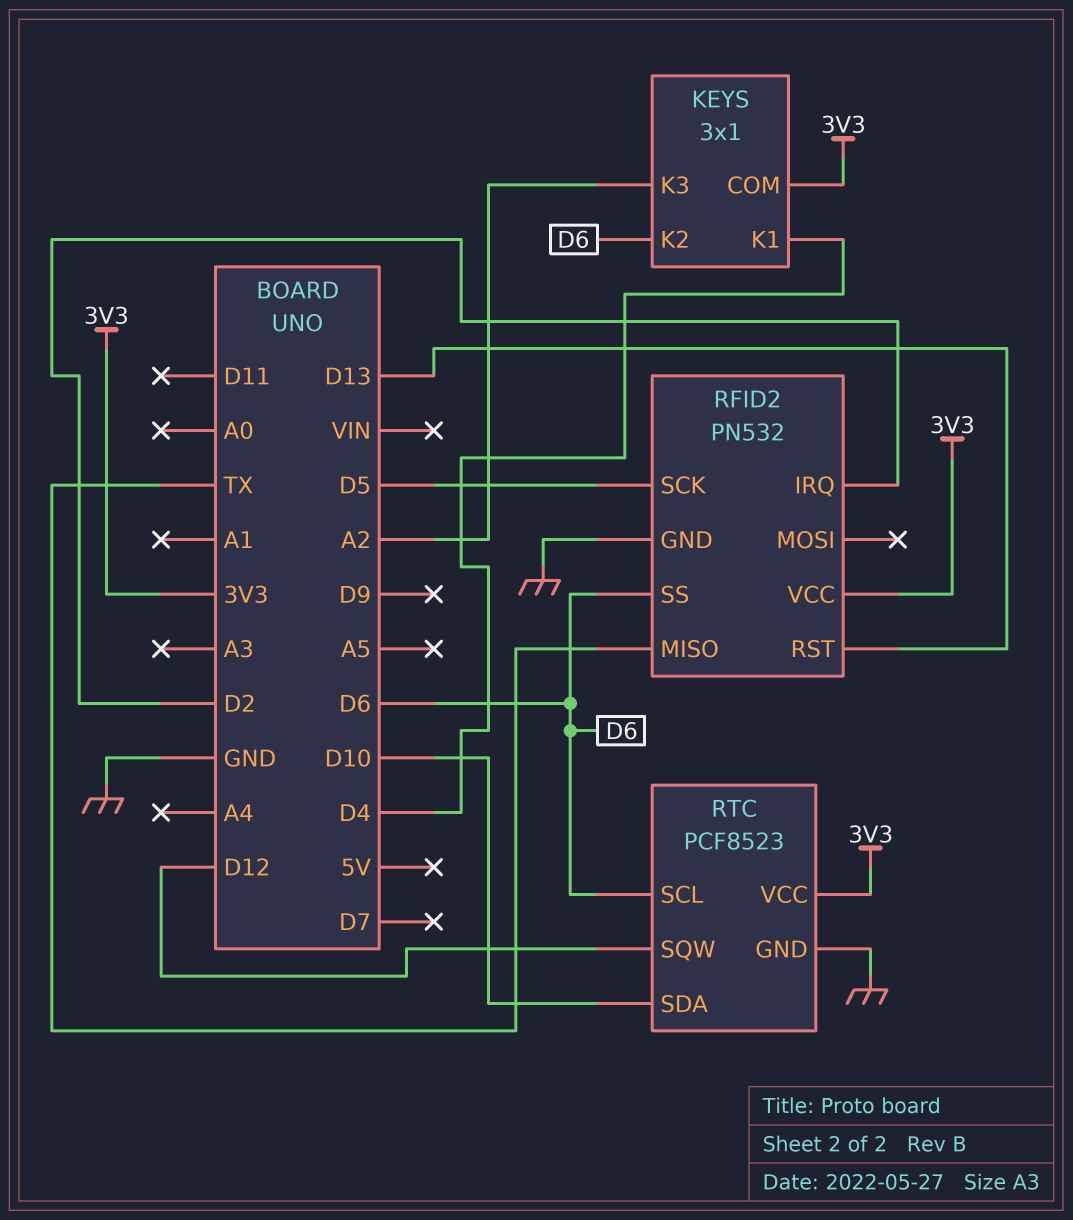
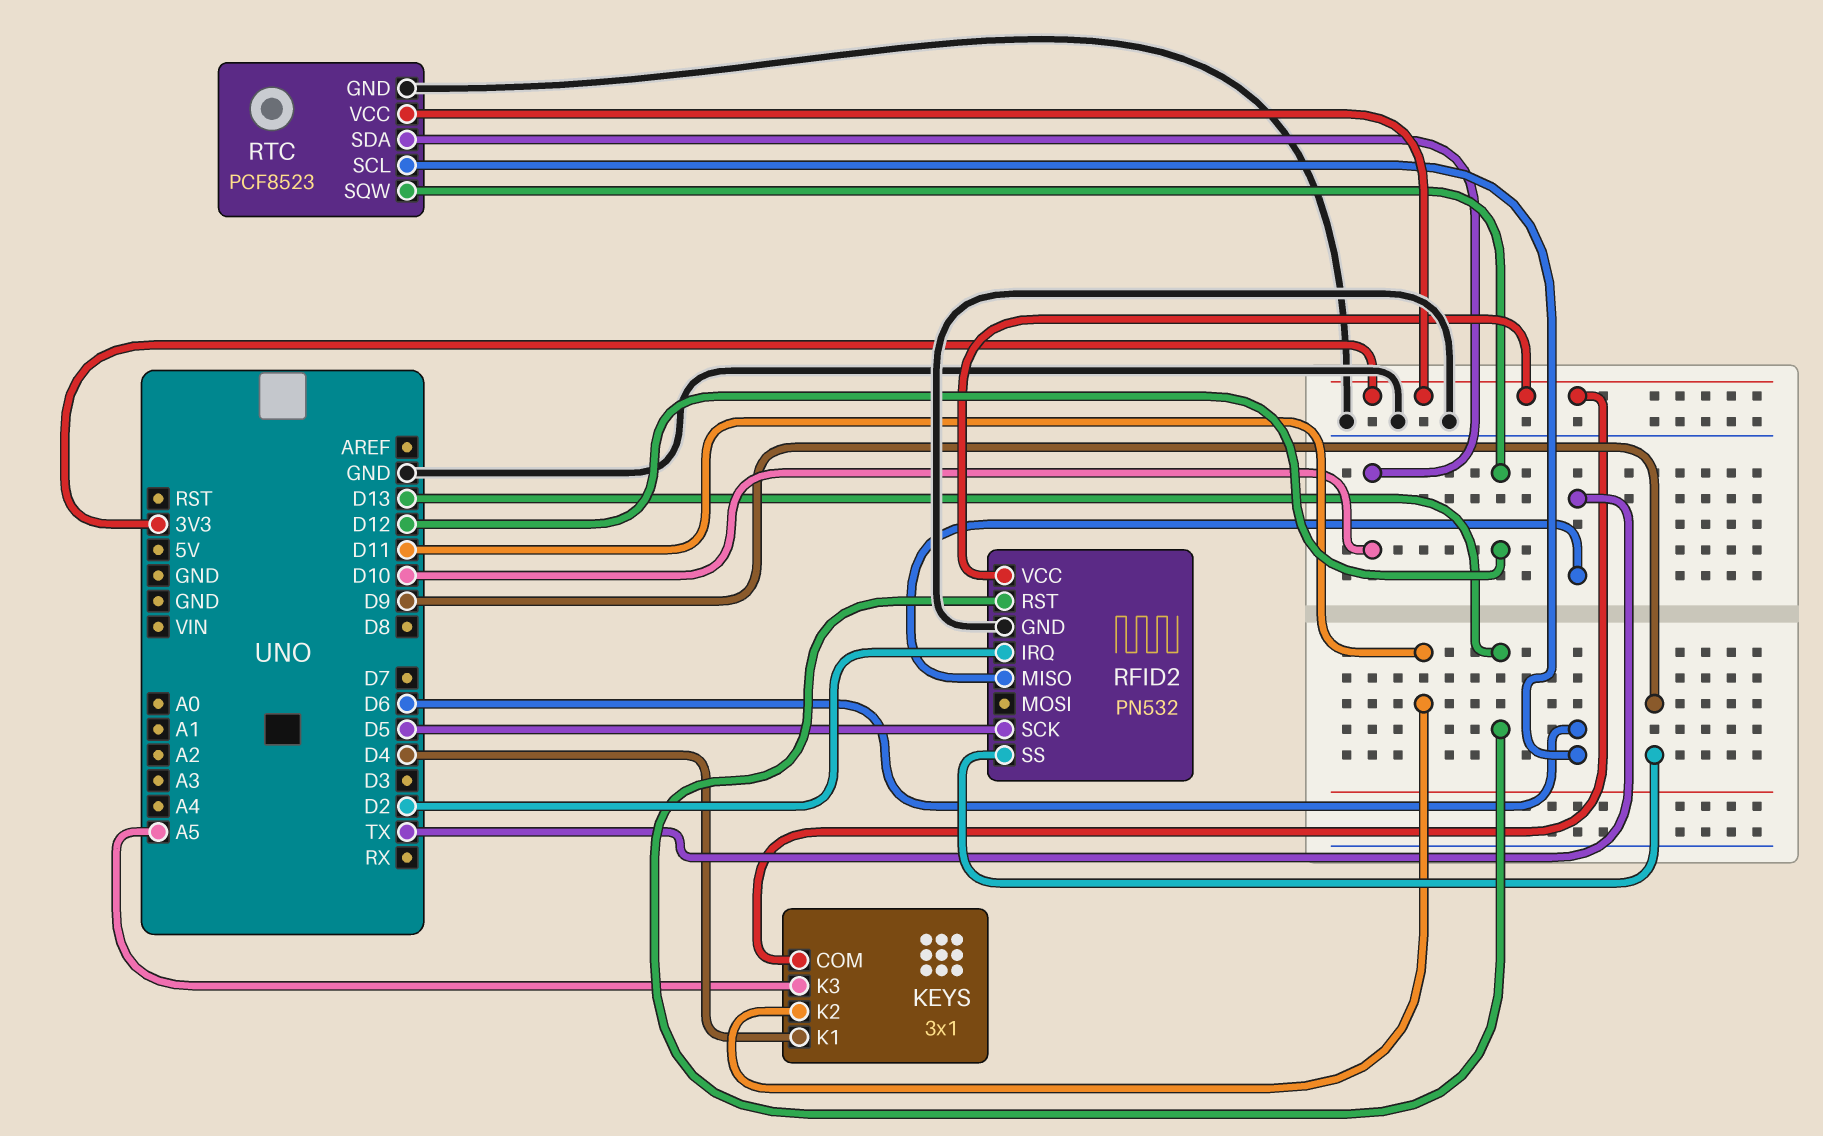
KEYS pin K2: D6 -> D11
KEYS pin K3: A2 -> A5
RFID2 pin SS: D6 -> D9

